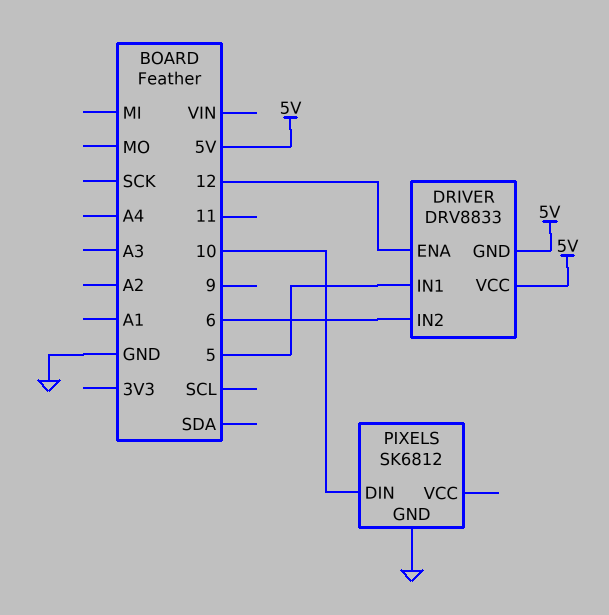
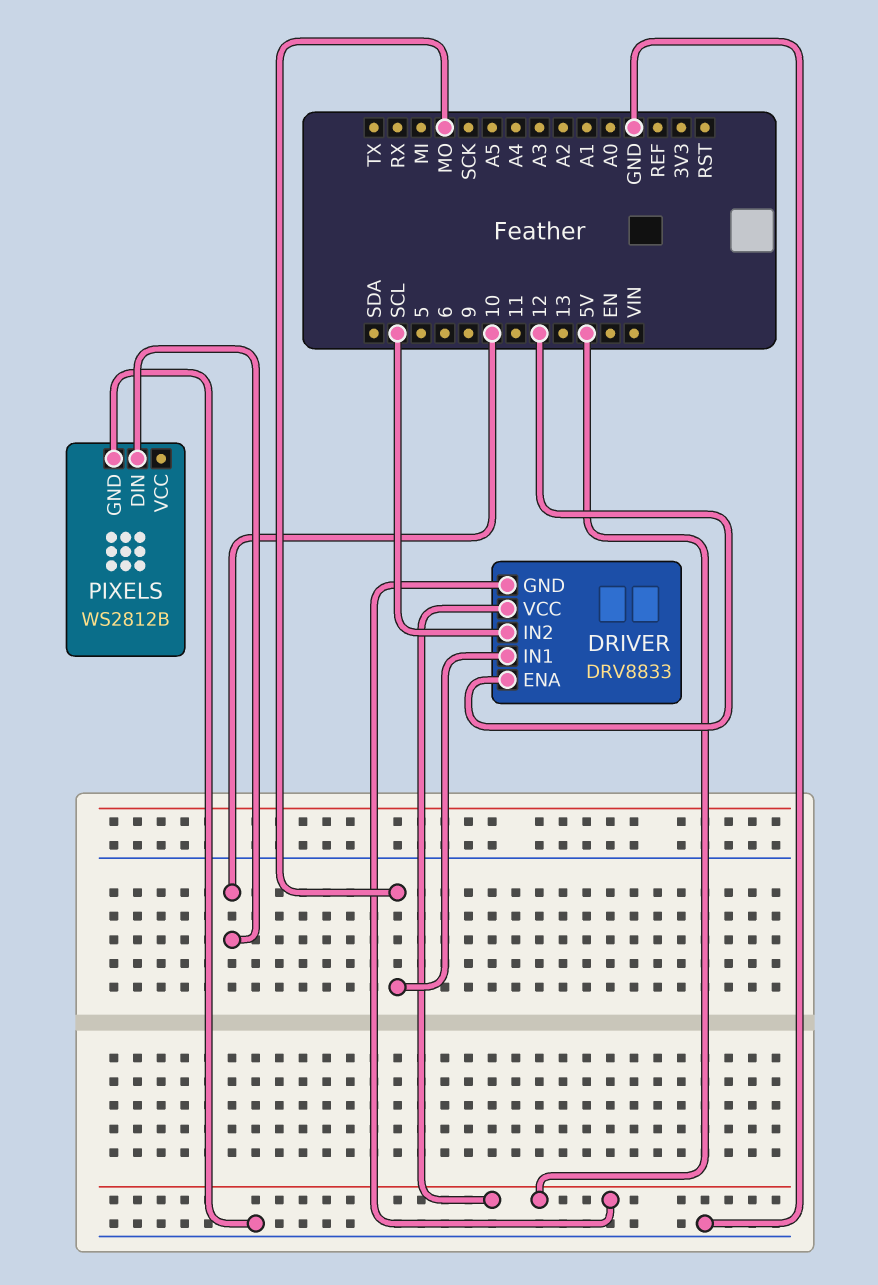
DRIVER pin IN1: 5 -> MO
DRIVER pin IN2: 6 -> SCL
PIXELS: SK6812 -> WS2812B

